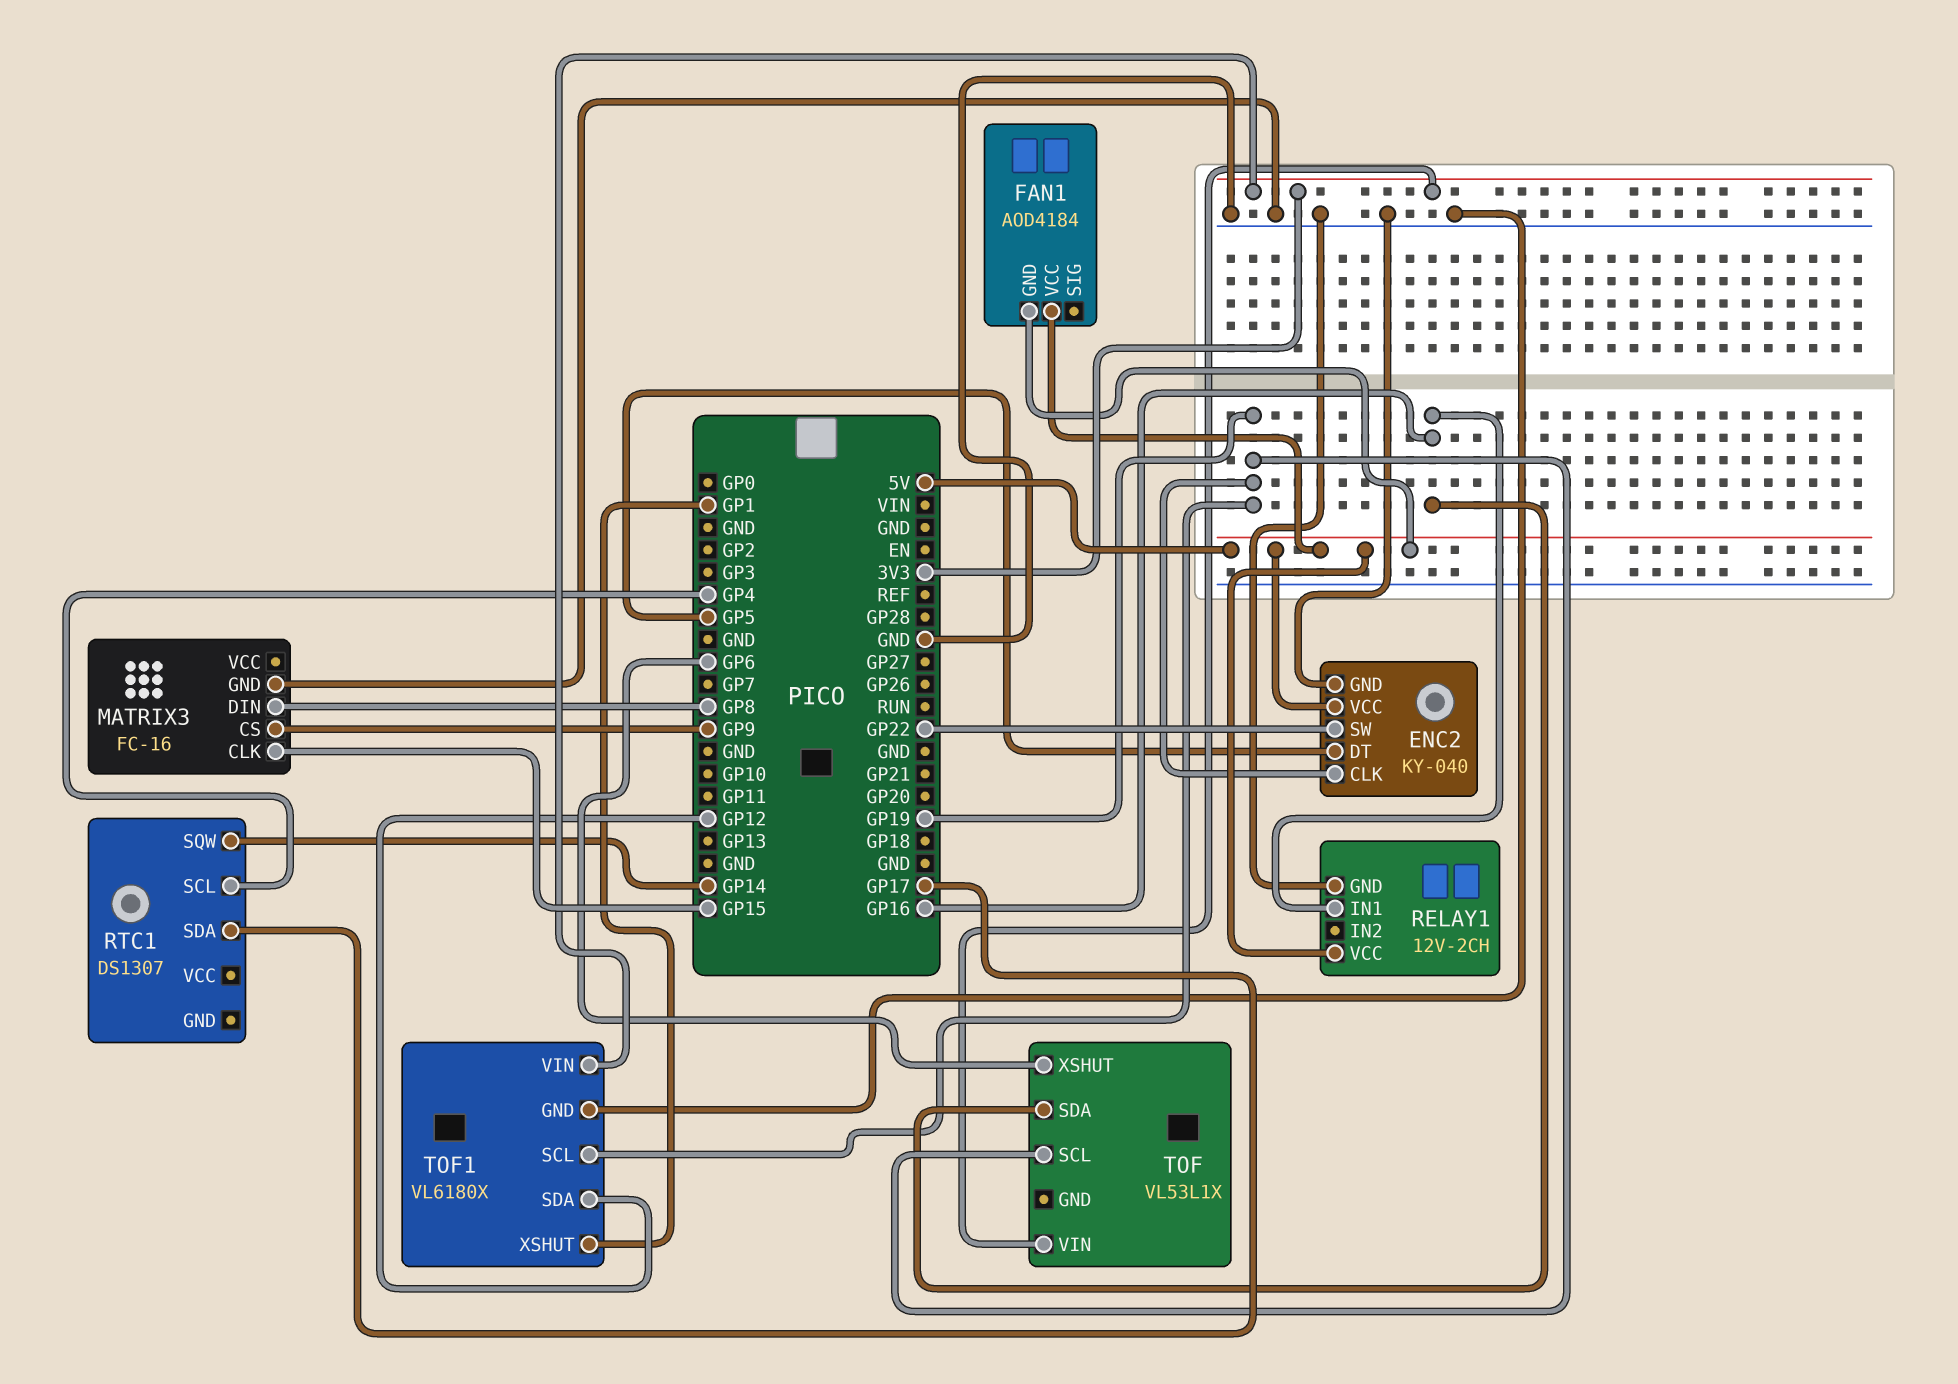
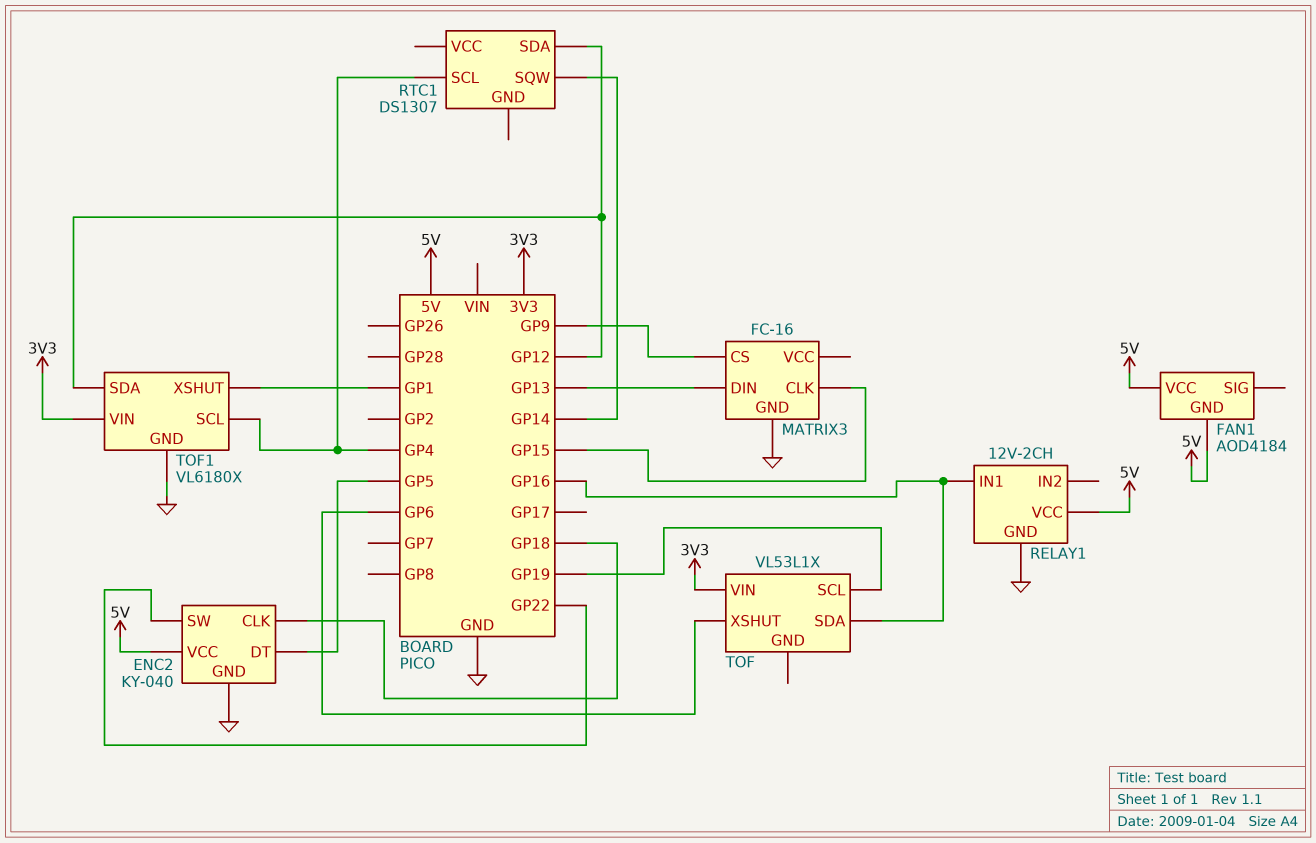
ENC2 pin CLK: GP19 -> GP18
MATRIX3 pin DIN: GP8 -> GP13
RTC1 pin SDA: GP17 -> GP12
TOF1 pin SCL: GP19 -> GP4

